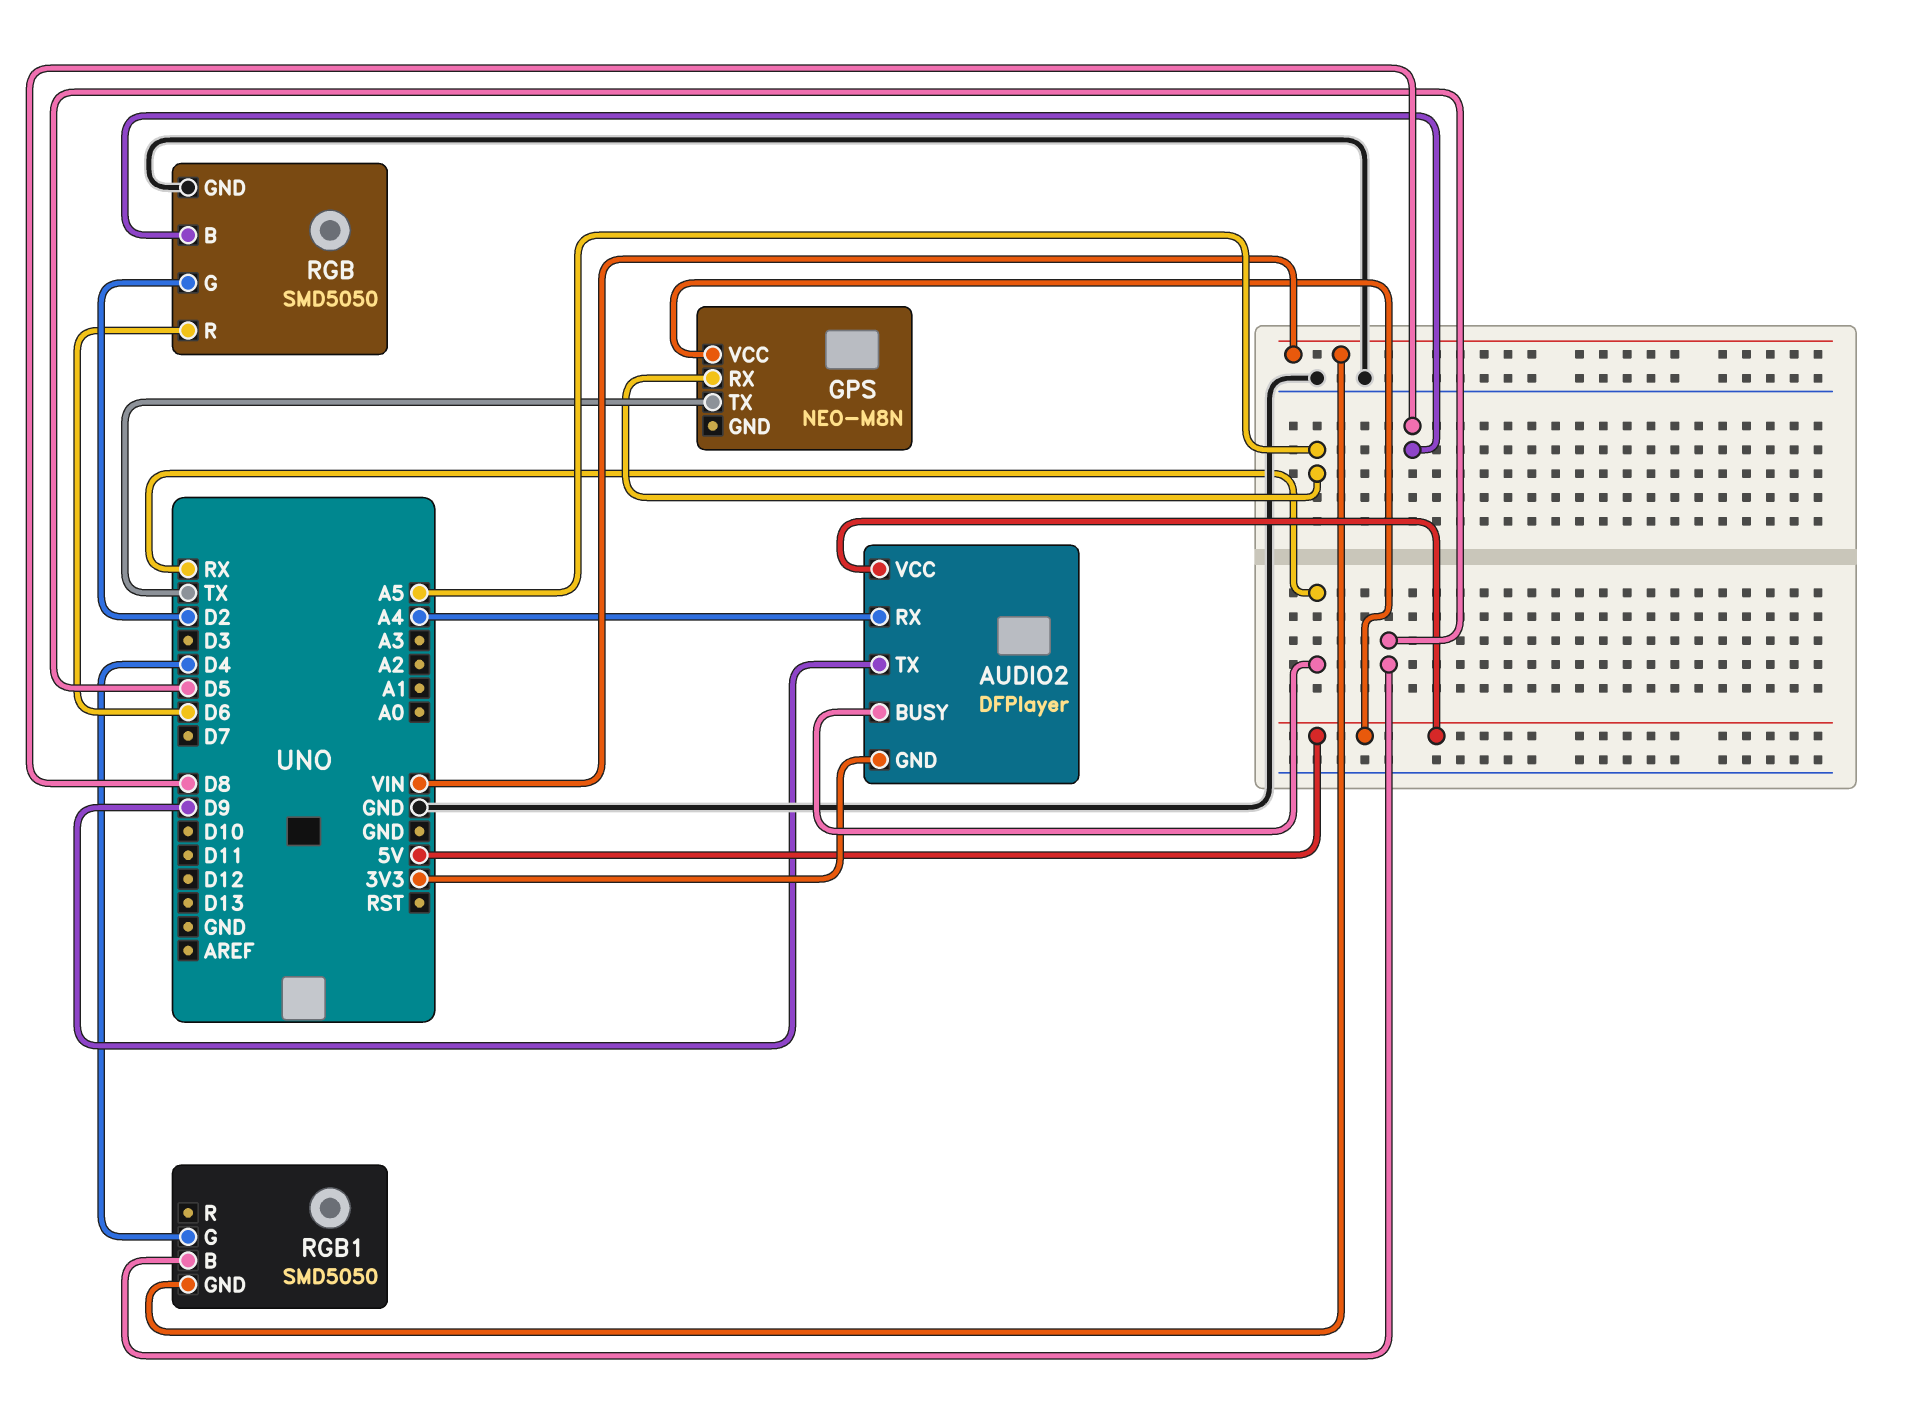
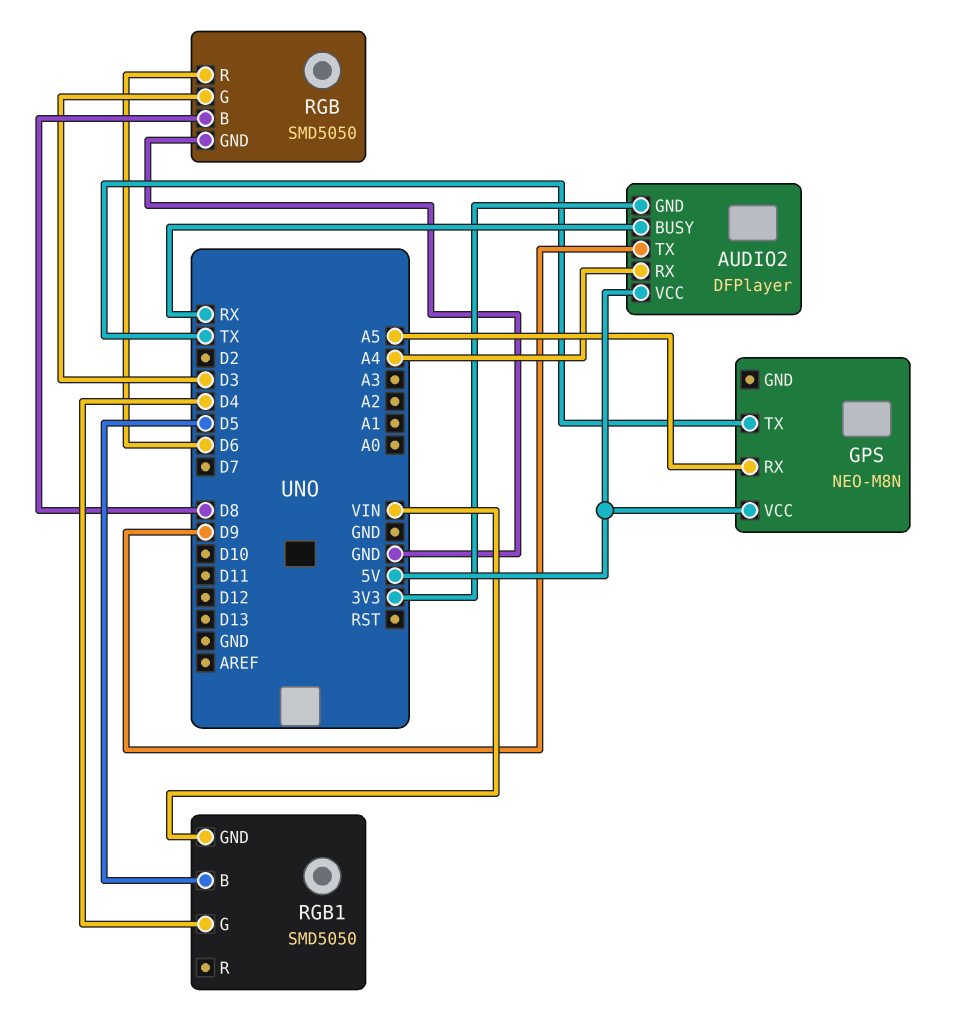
RGB pin G: D2 -> D3

